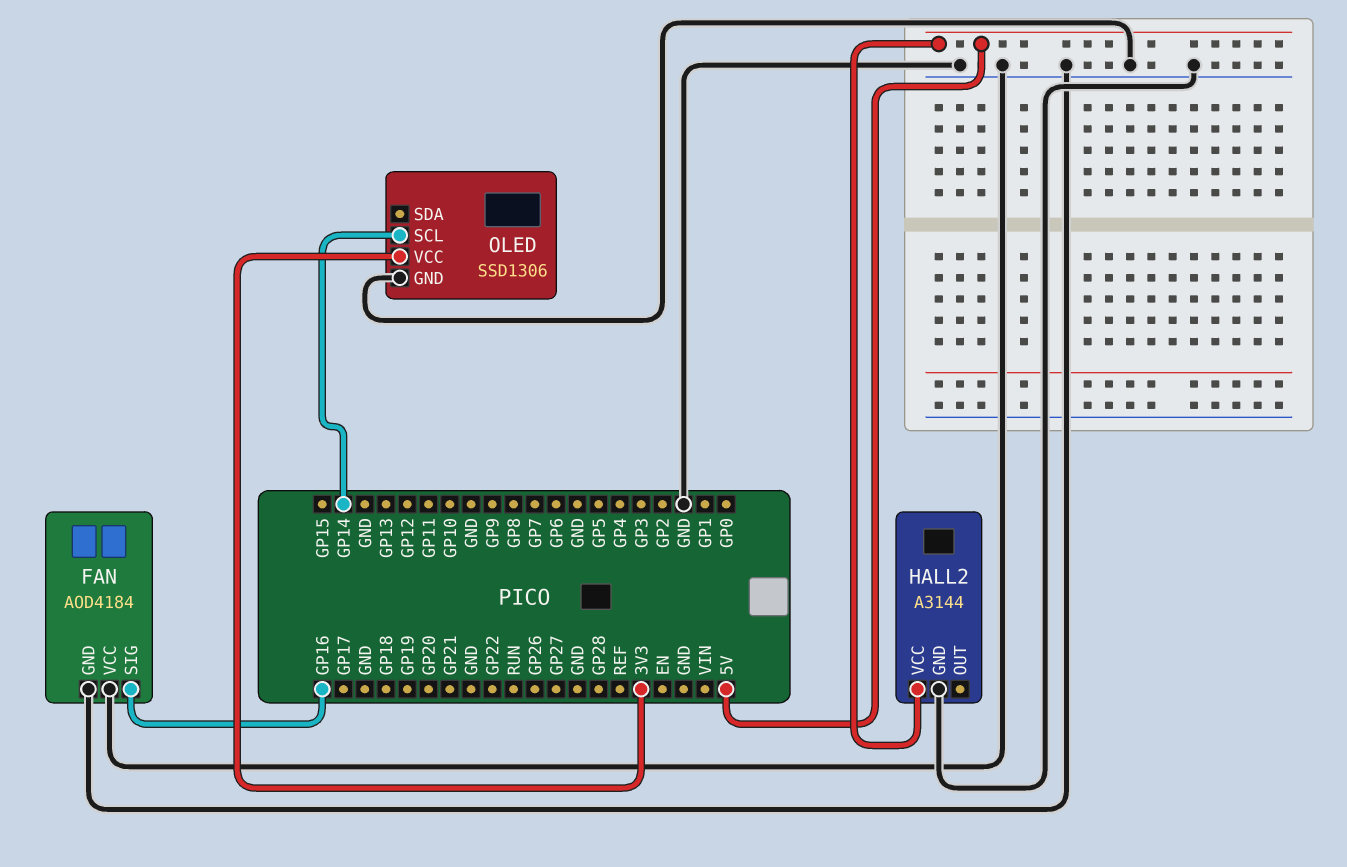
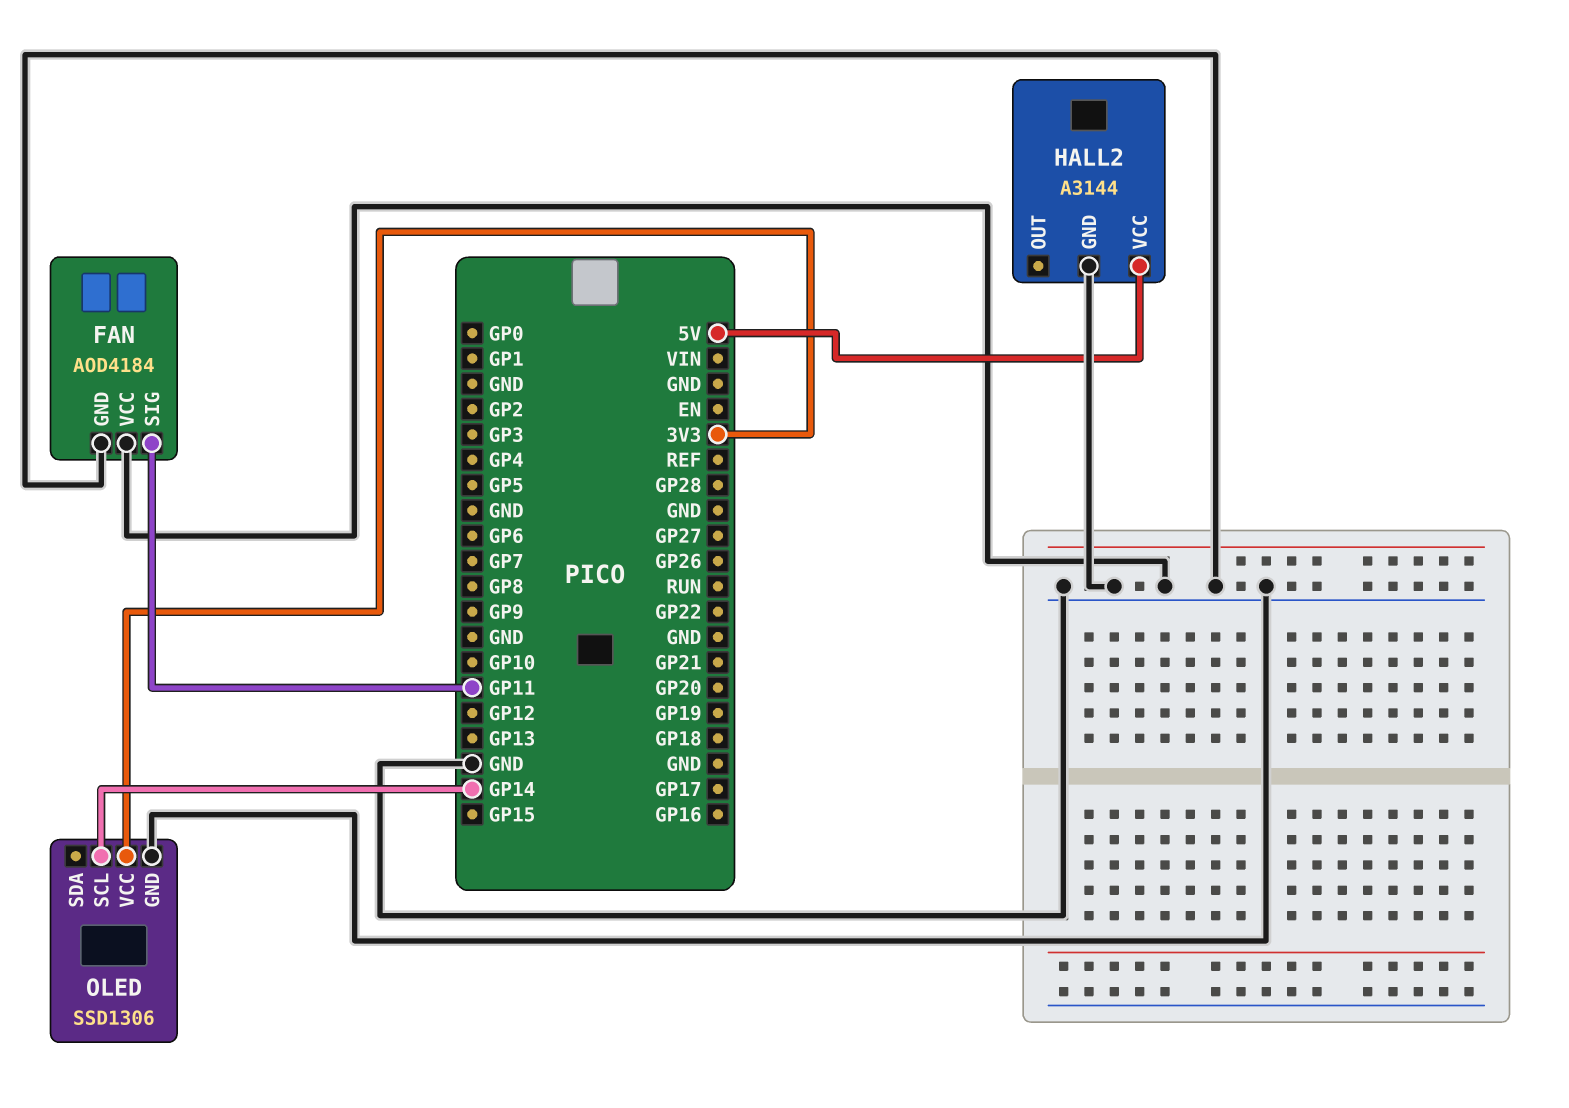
FAN pin SIG: GP16 -> GP11

